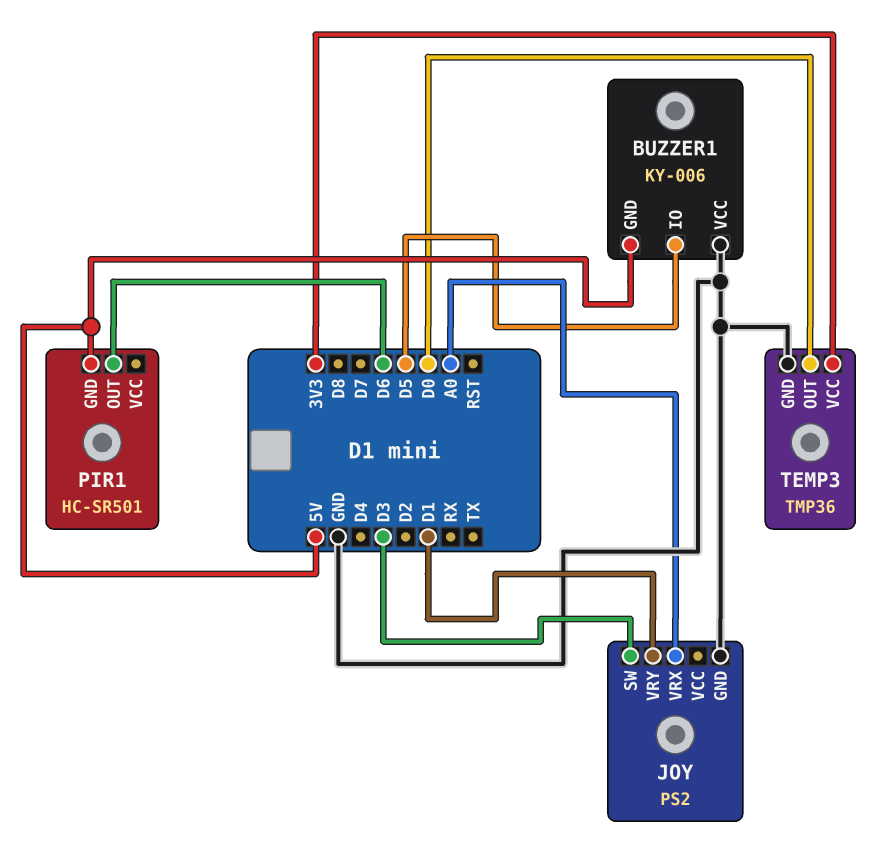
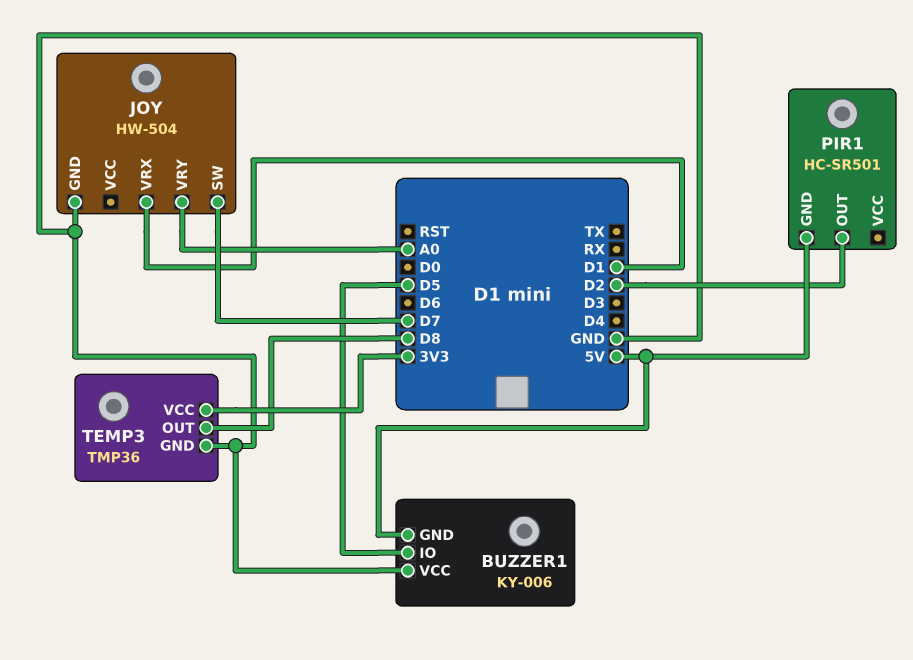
JOY: PS2 -> HW-504
JOY pin SW: D3 -> D7
JOY pin VRX: A0 -> D1
JOY pin VRY: D1 -> A0
PIR1 pin OUT: D6 -> D2
TEMP3 pin OUT: D0 -> D8

